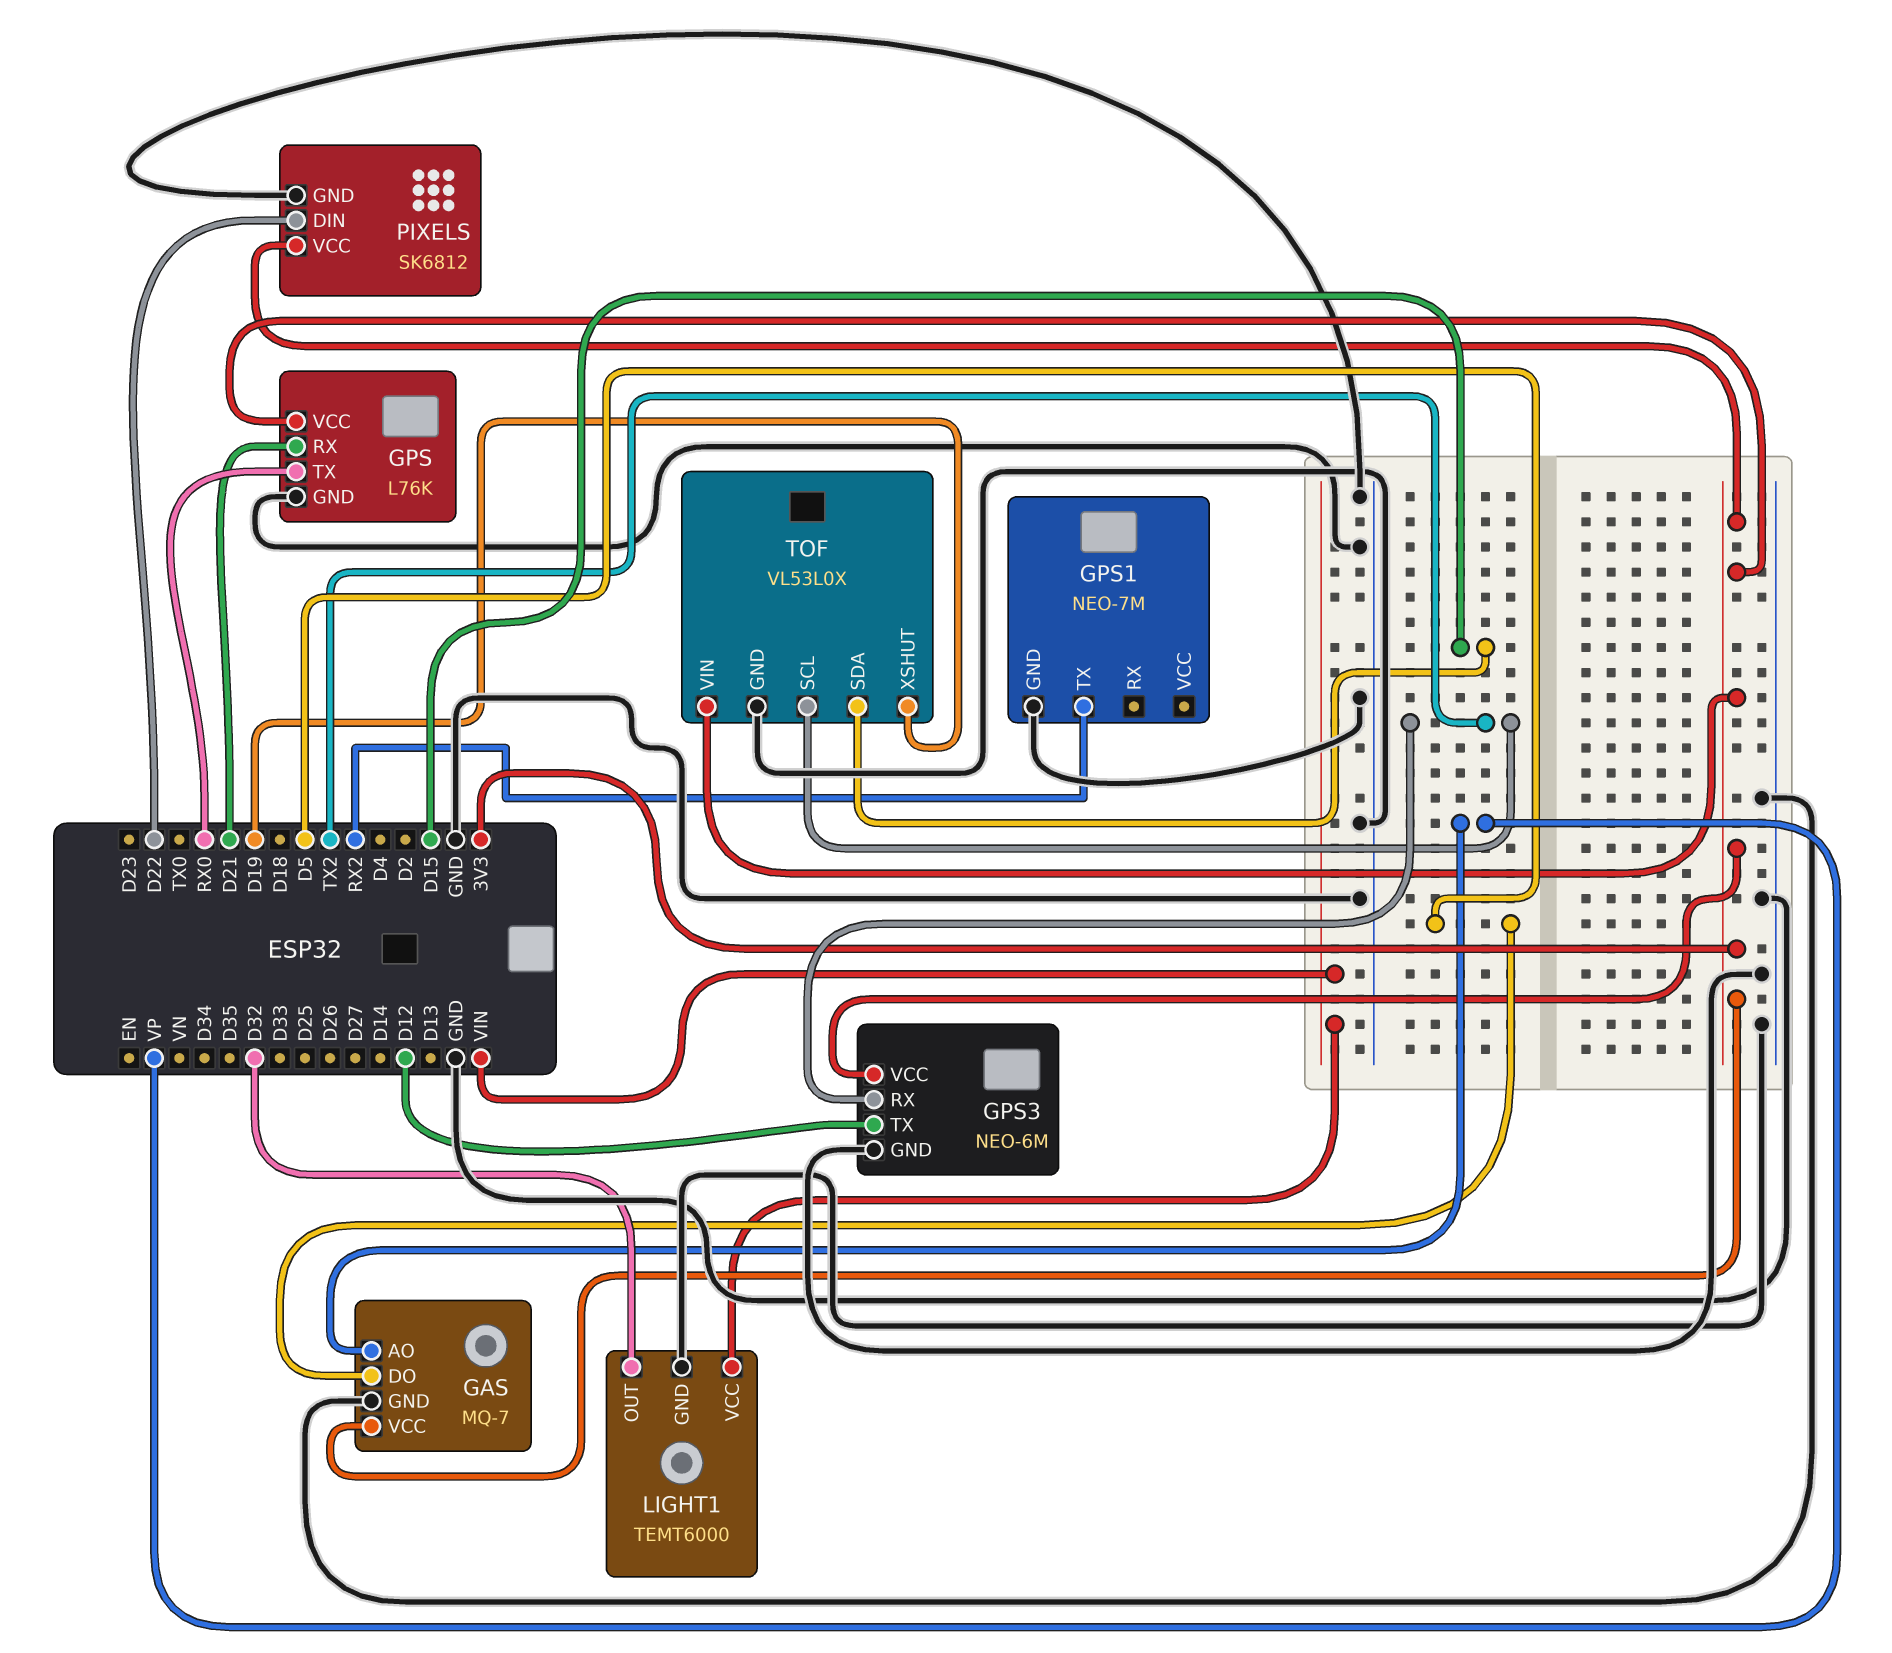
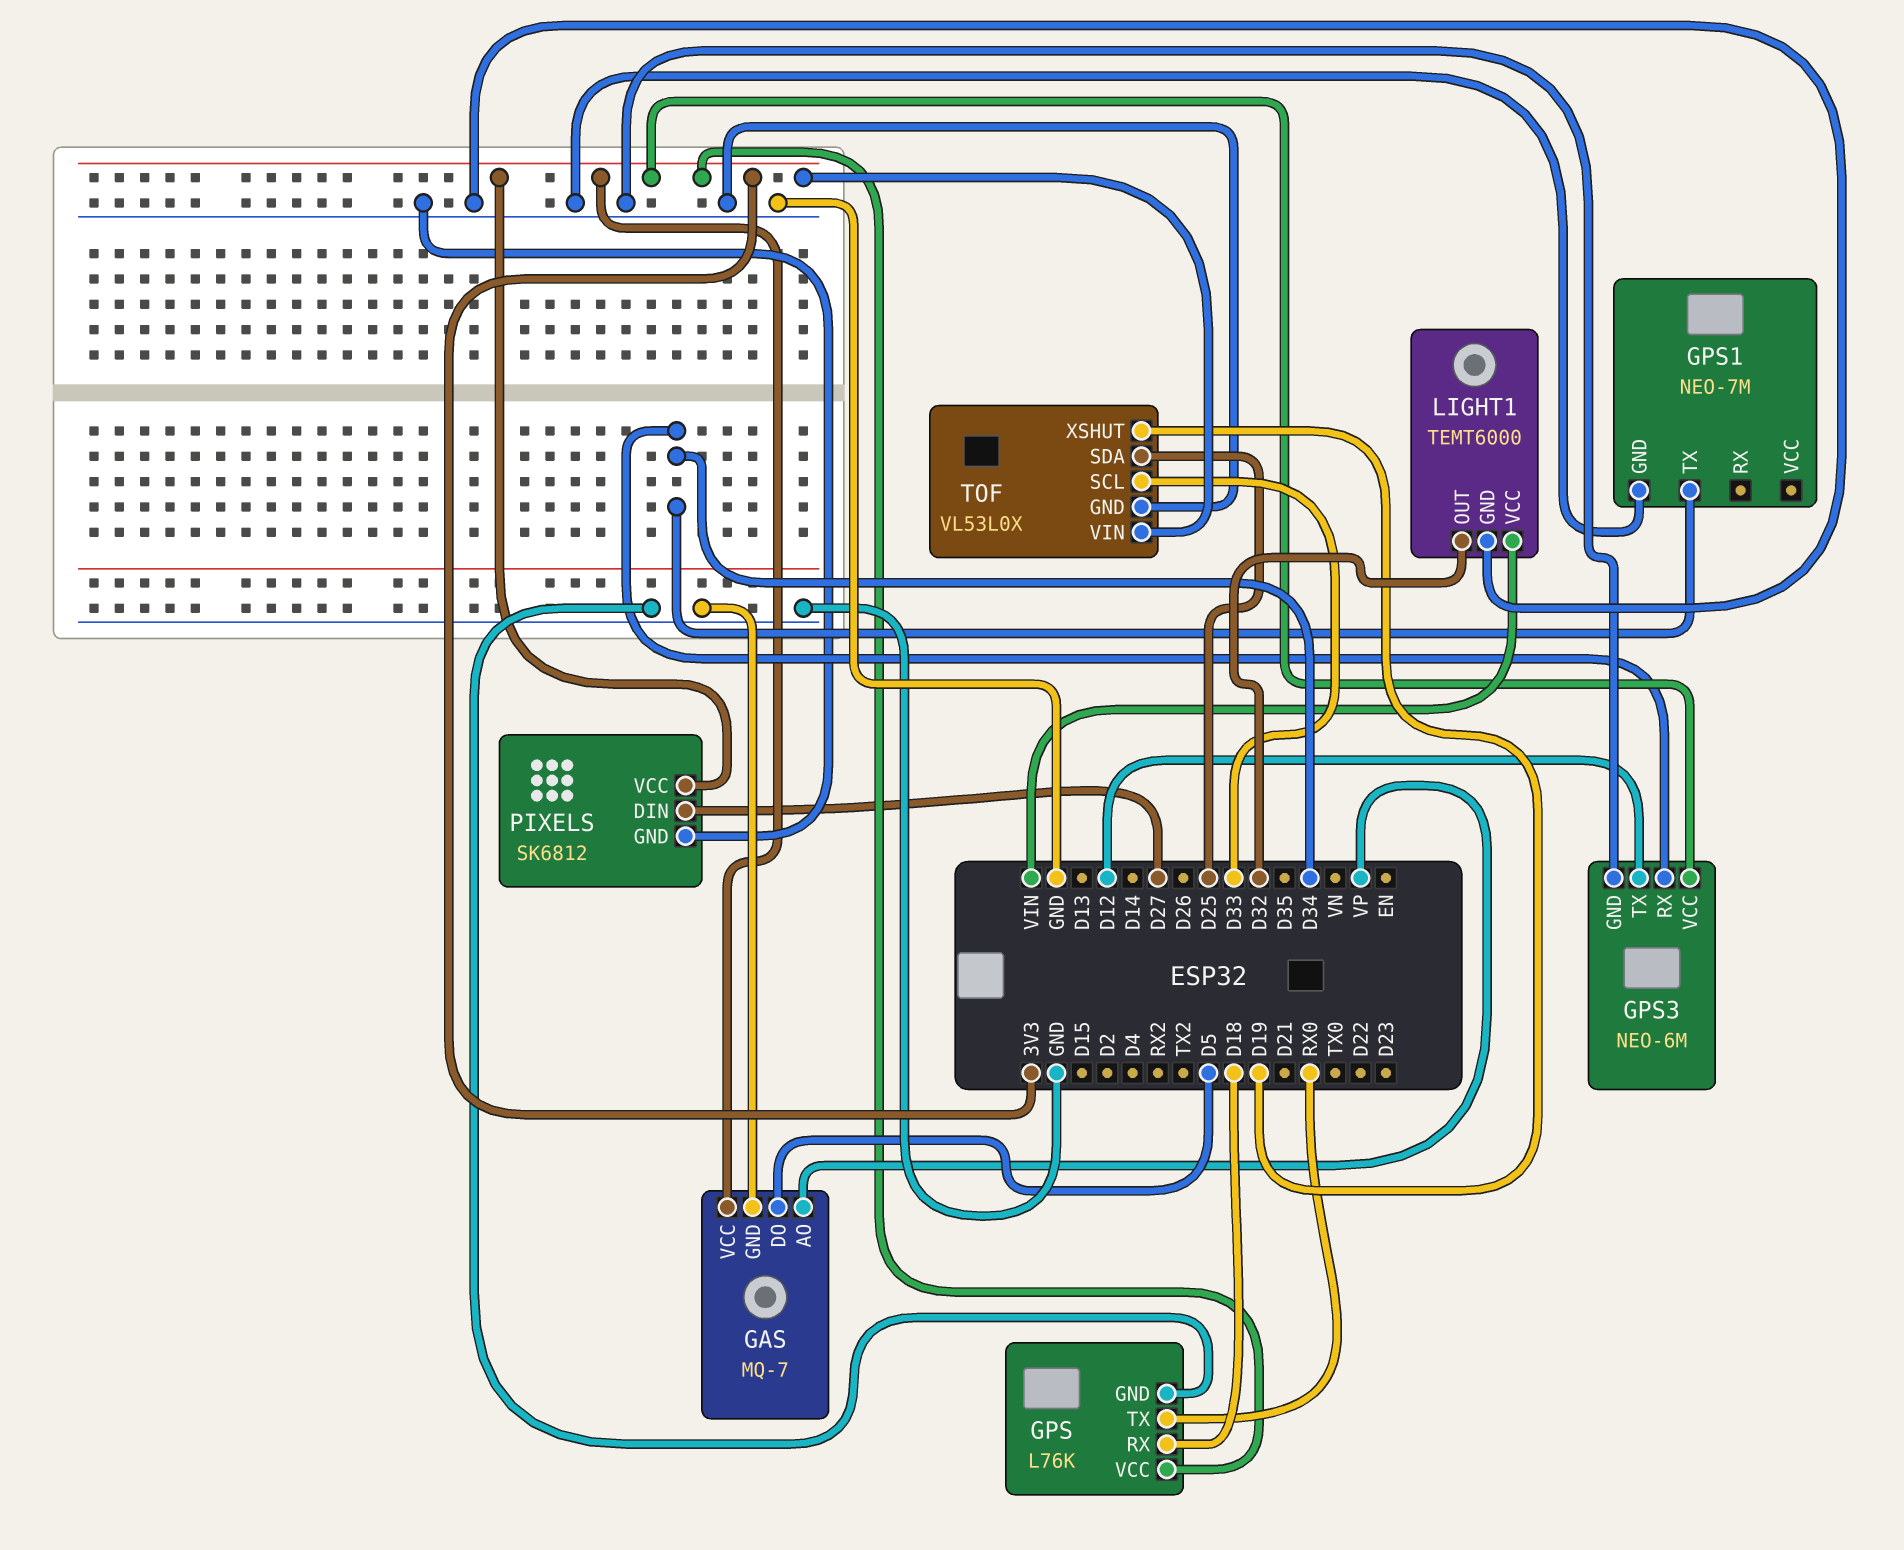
GPS pin RX: D21 -> D18
GPS1 pin TX: RX2 -> D34
GPS3 pin RX: TX2 -> D34
PIXELS pin DIN: D22 -> D27
TOF pin SCL: TX2 -> D33
TOF pin SDA: D15 -> D25

